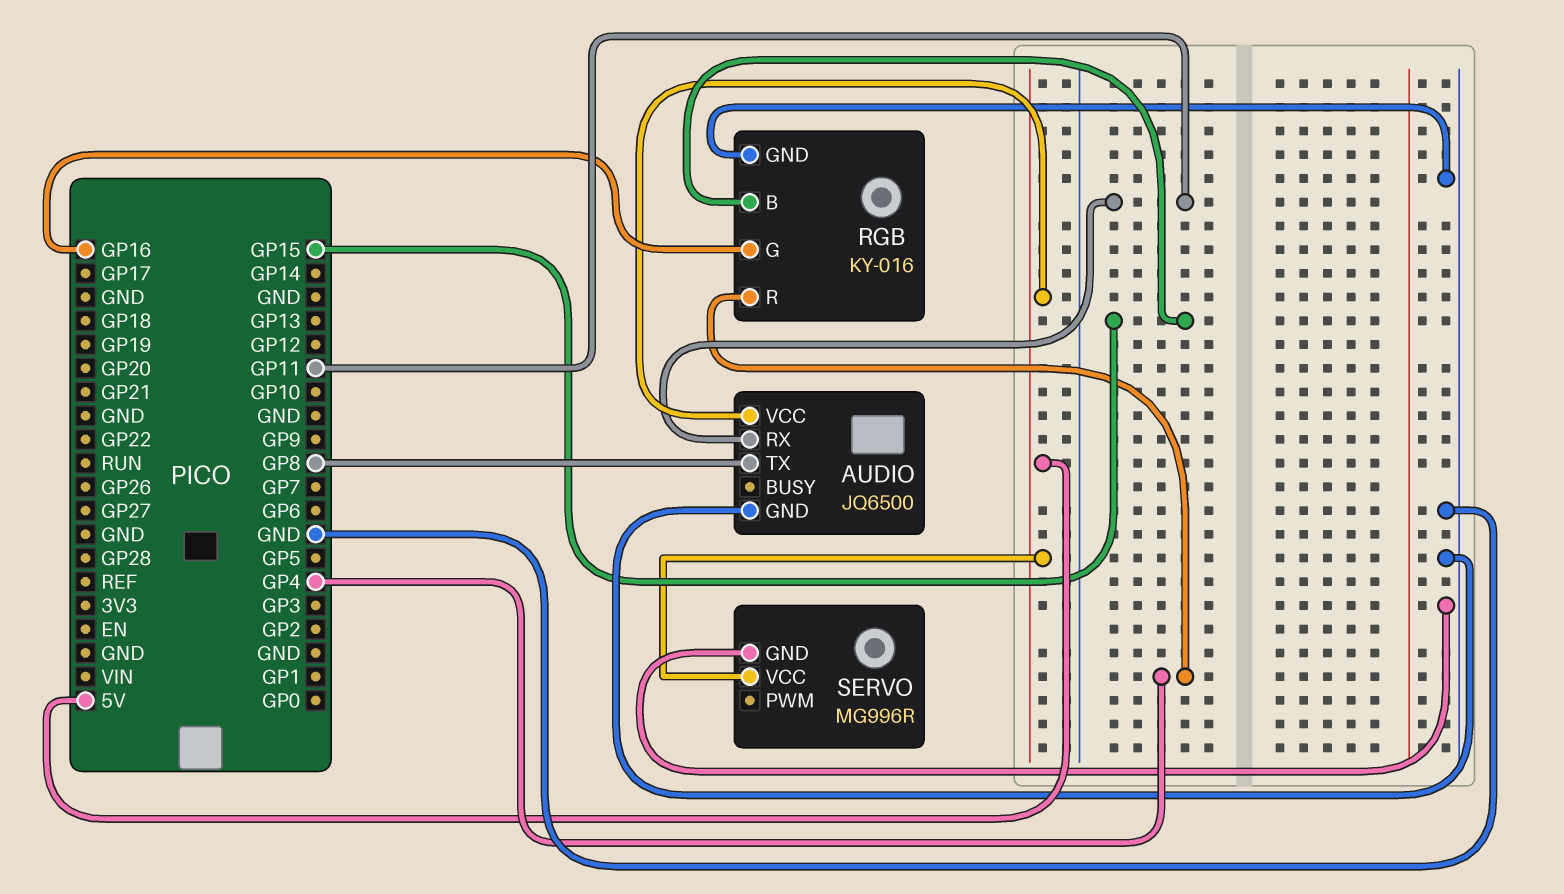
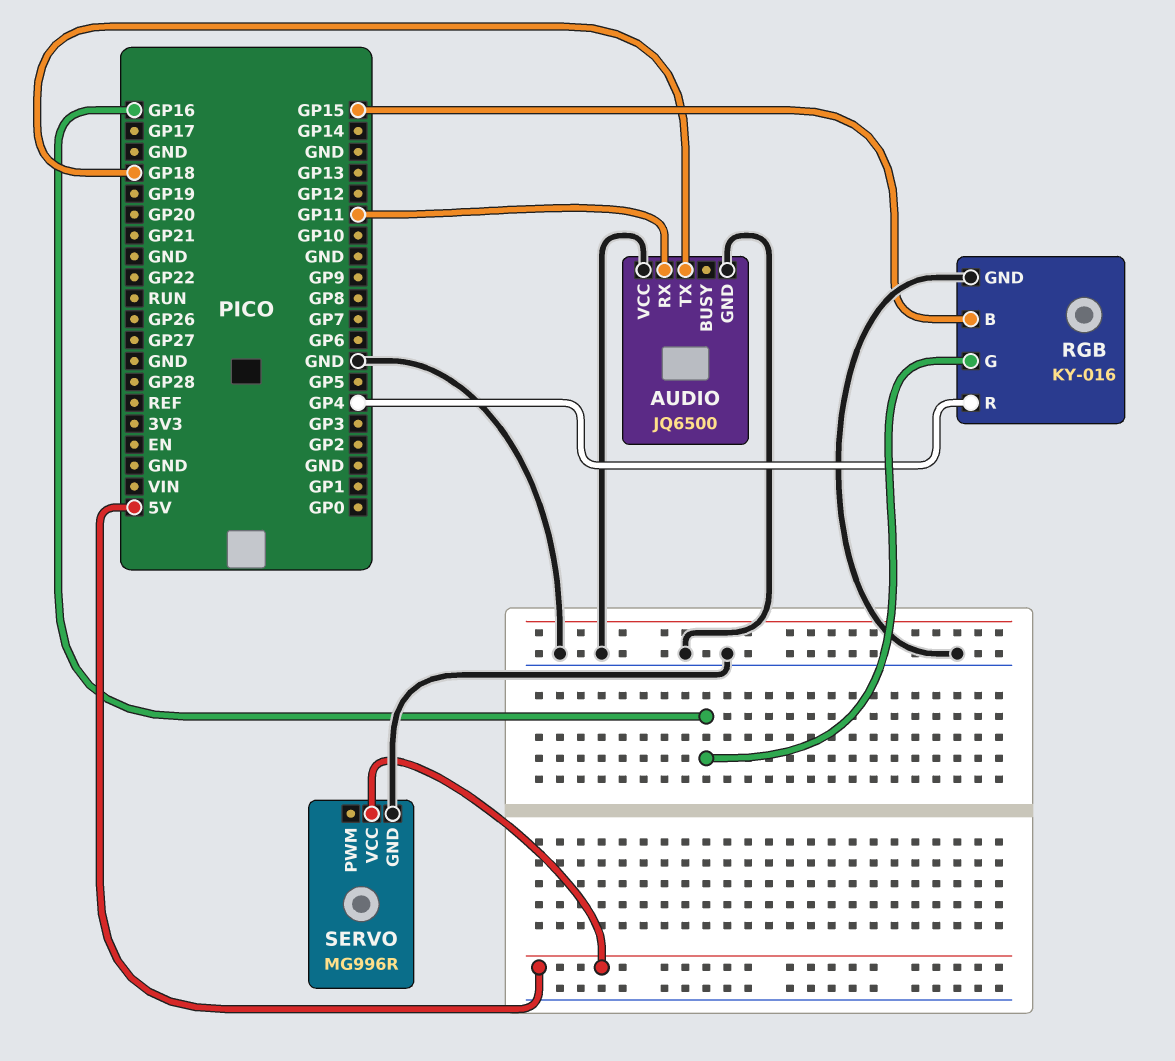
AUDIO pin TX: GP8 -> GP18
AUDIO pin VCC: 5V -> GND

